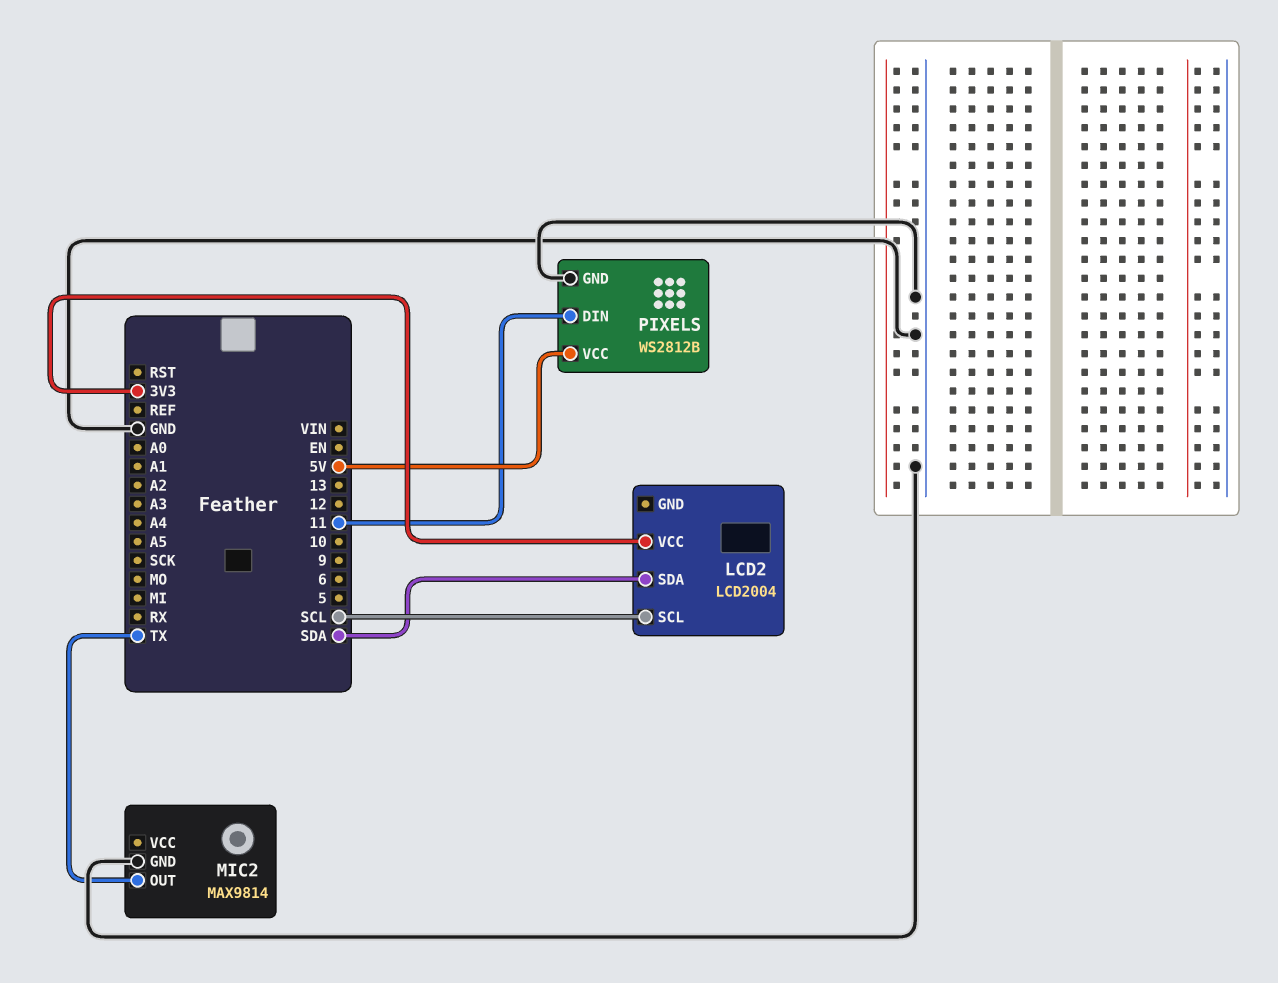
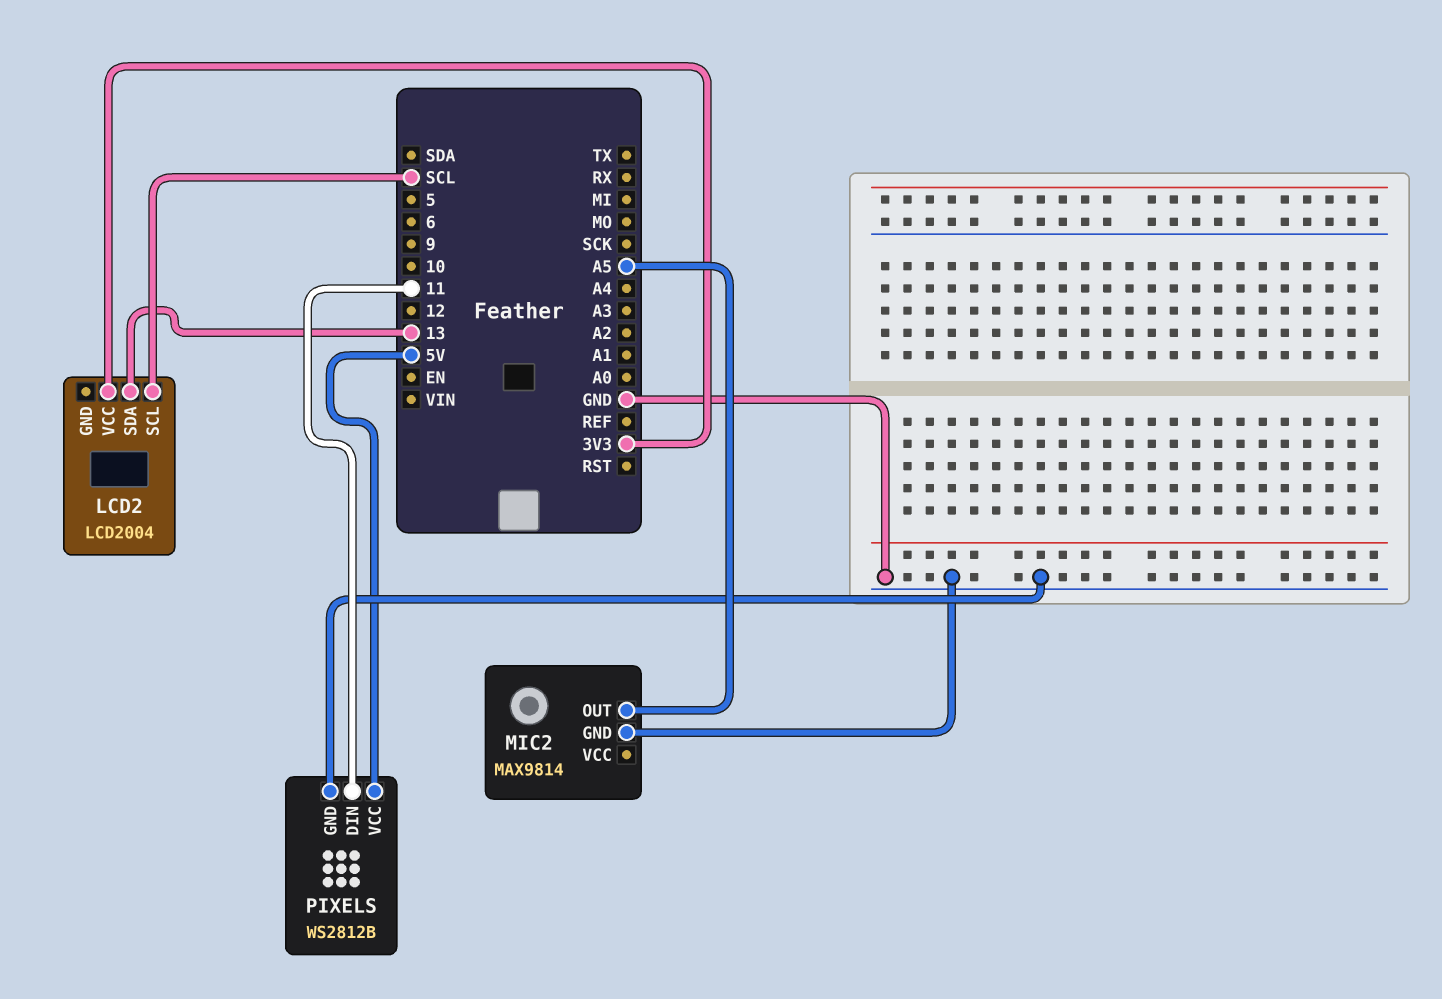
LCD2 pin SDA: SDA -> 13
MIC2 pin OUT: TX -> A5

